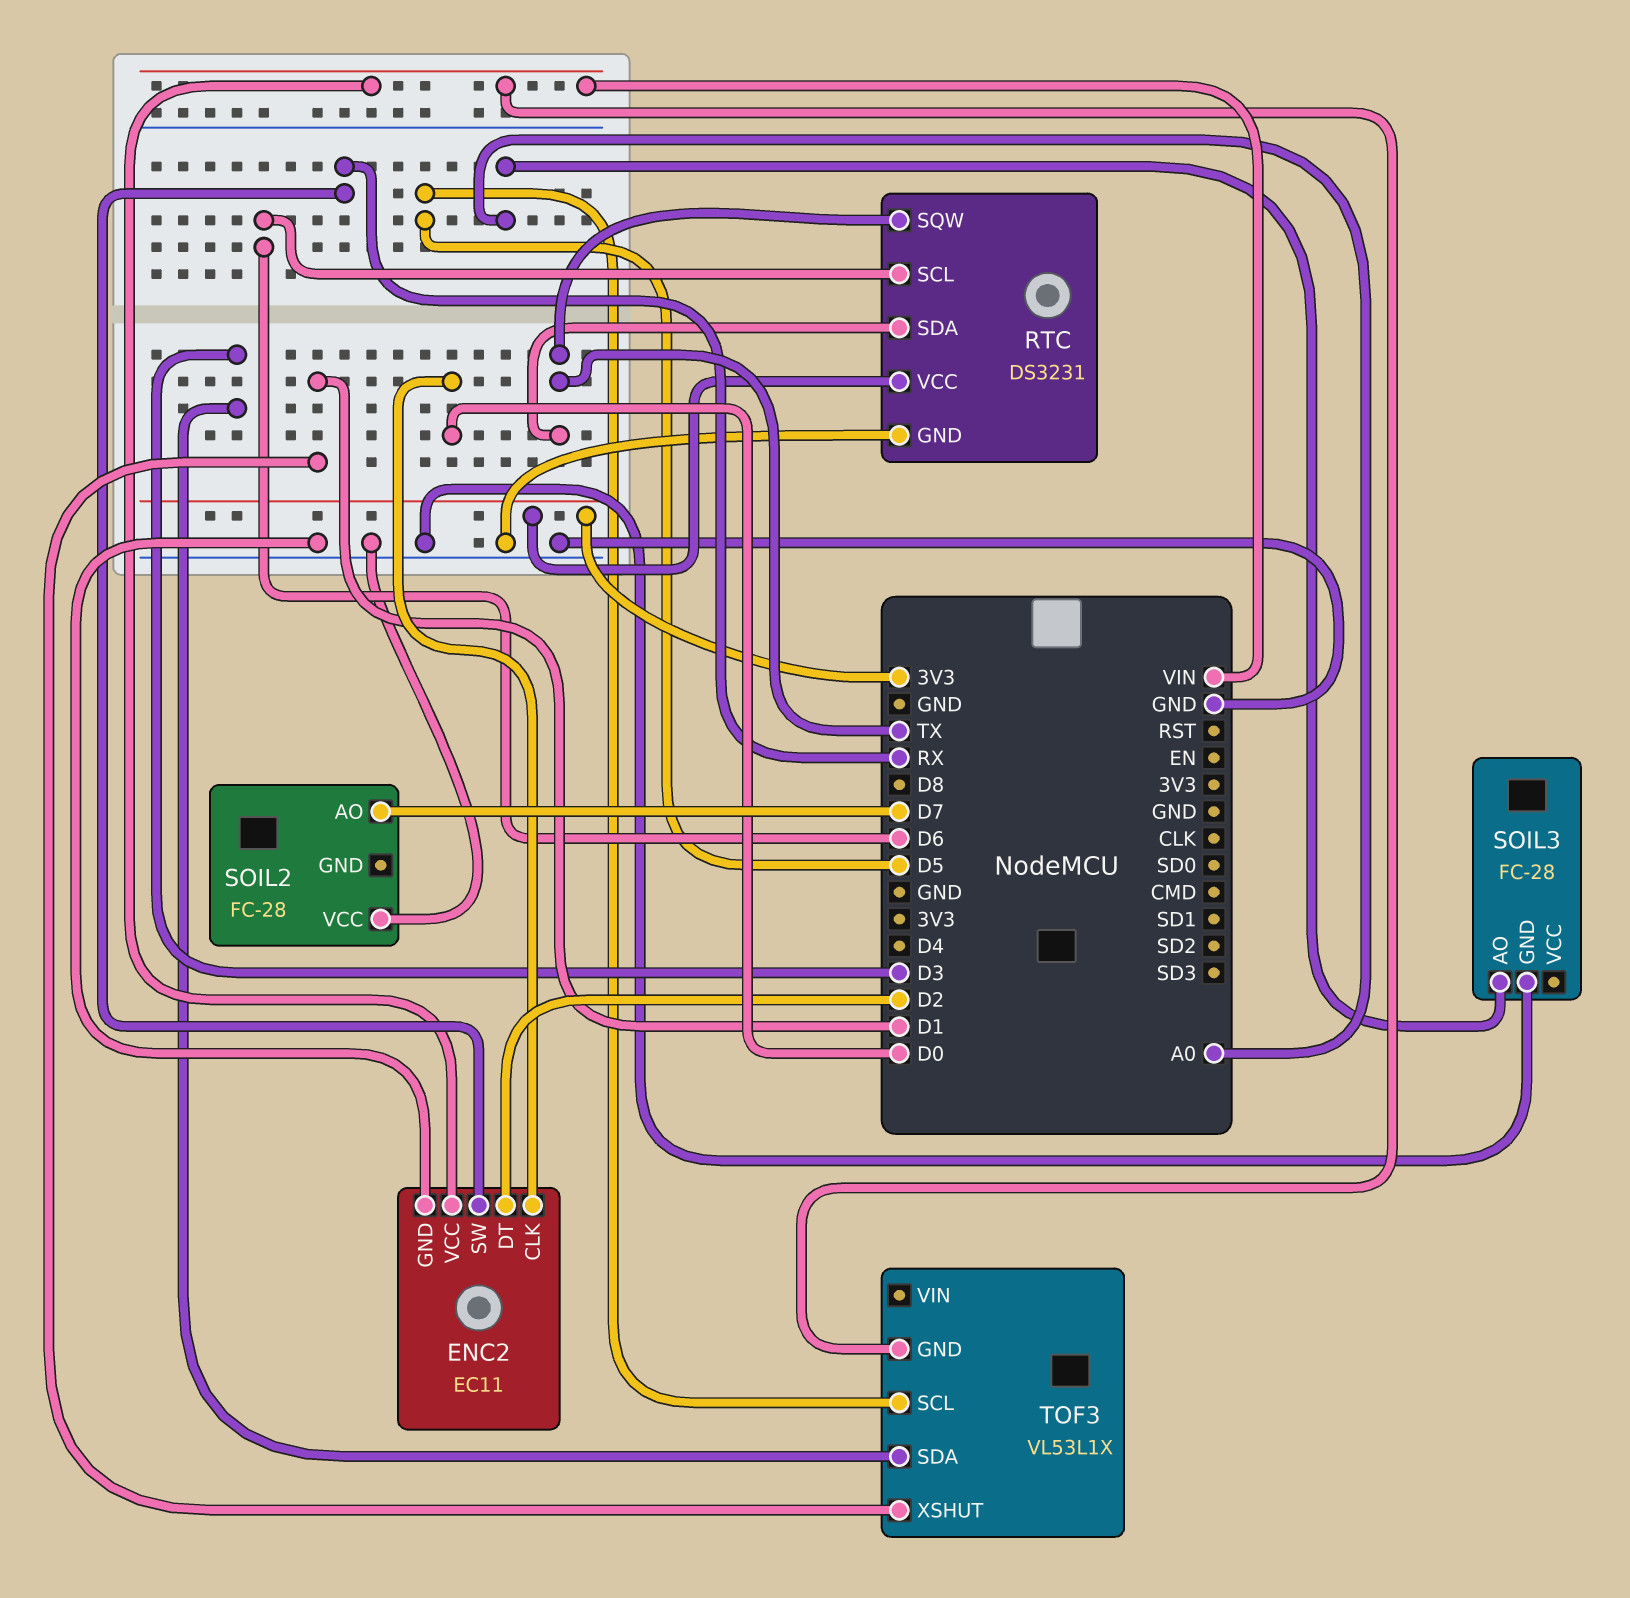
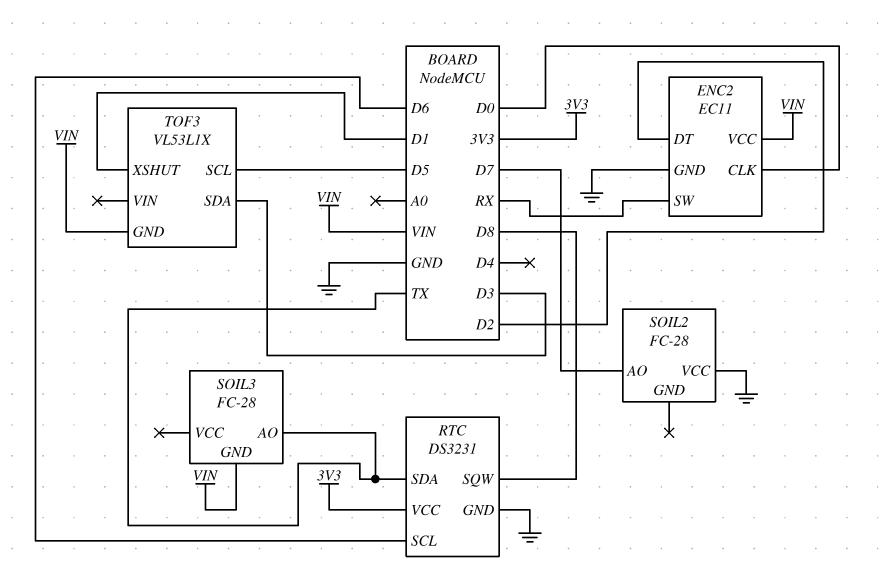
RTC pin SQW: TX -> D8
SOIL3 pin AO: A0 -> TX
SOIL3 pin GND: GND -> VIN

